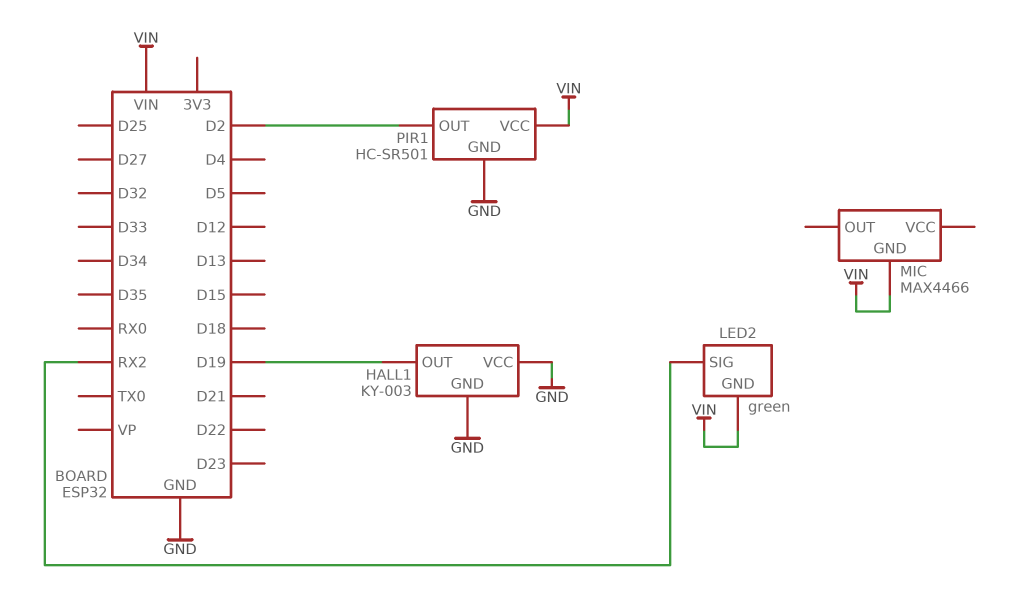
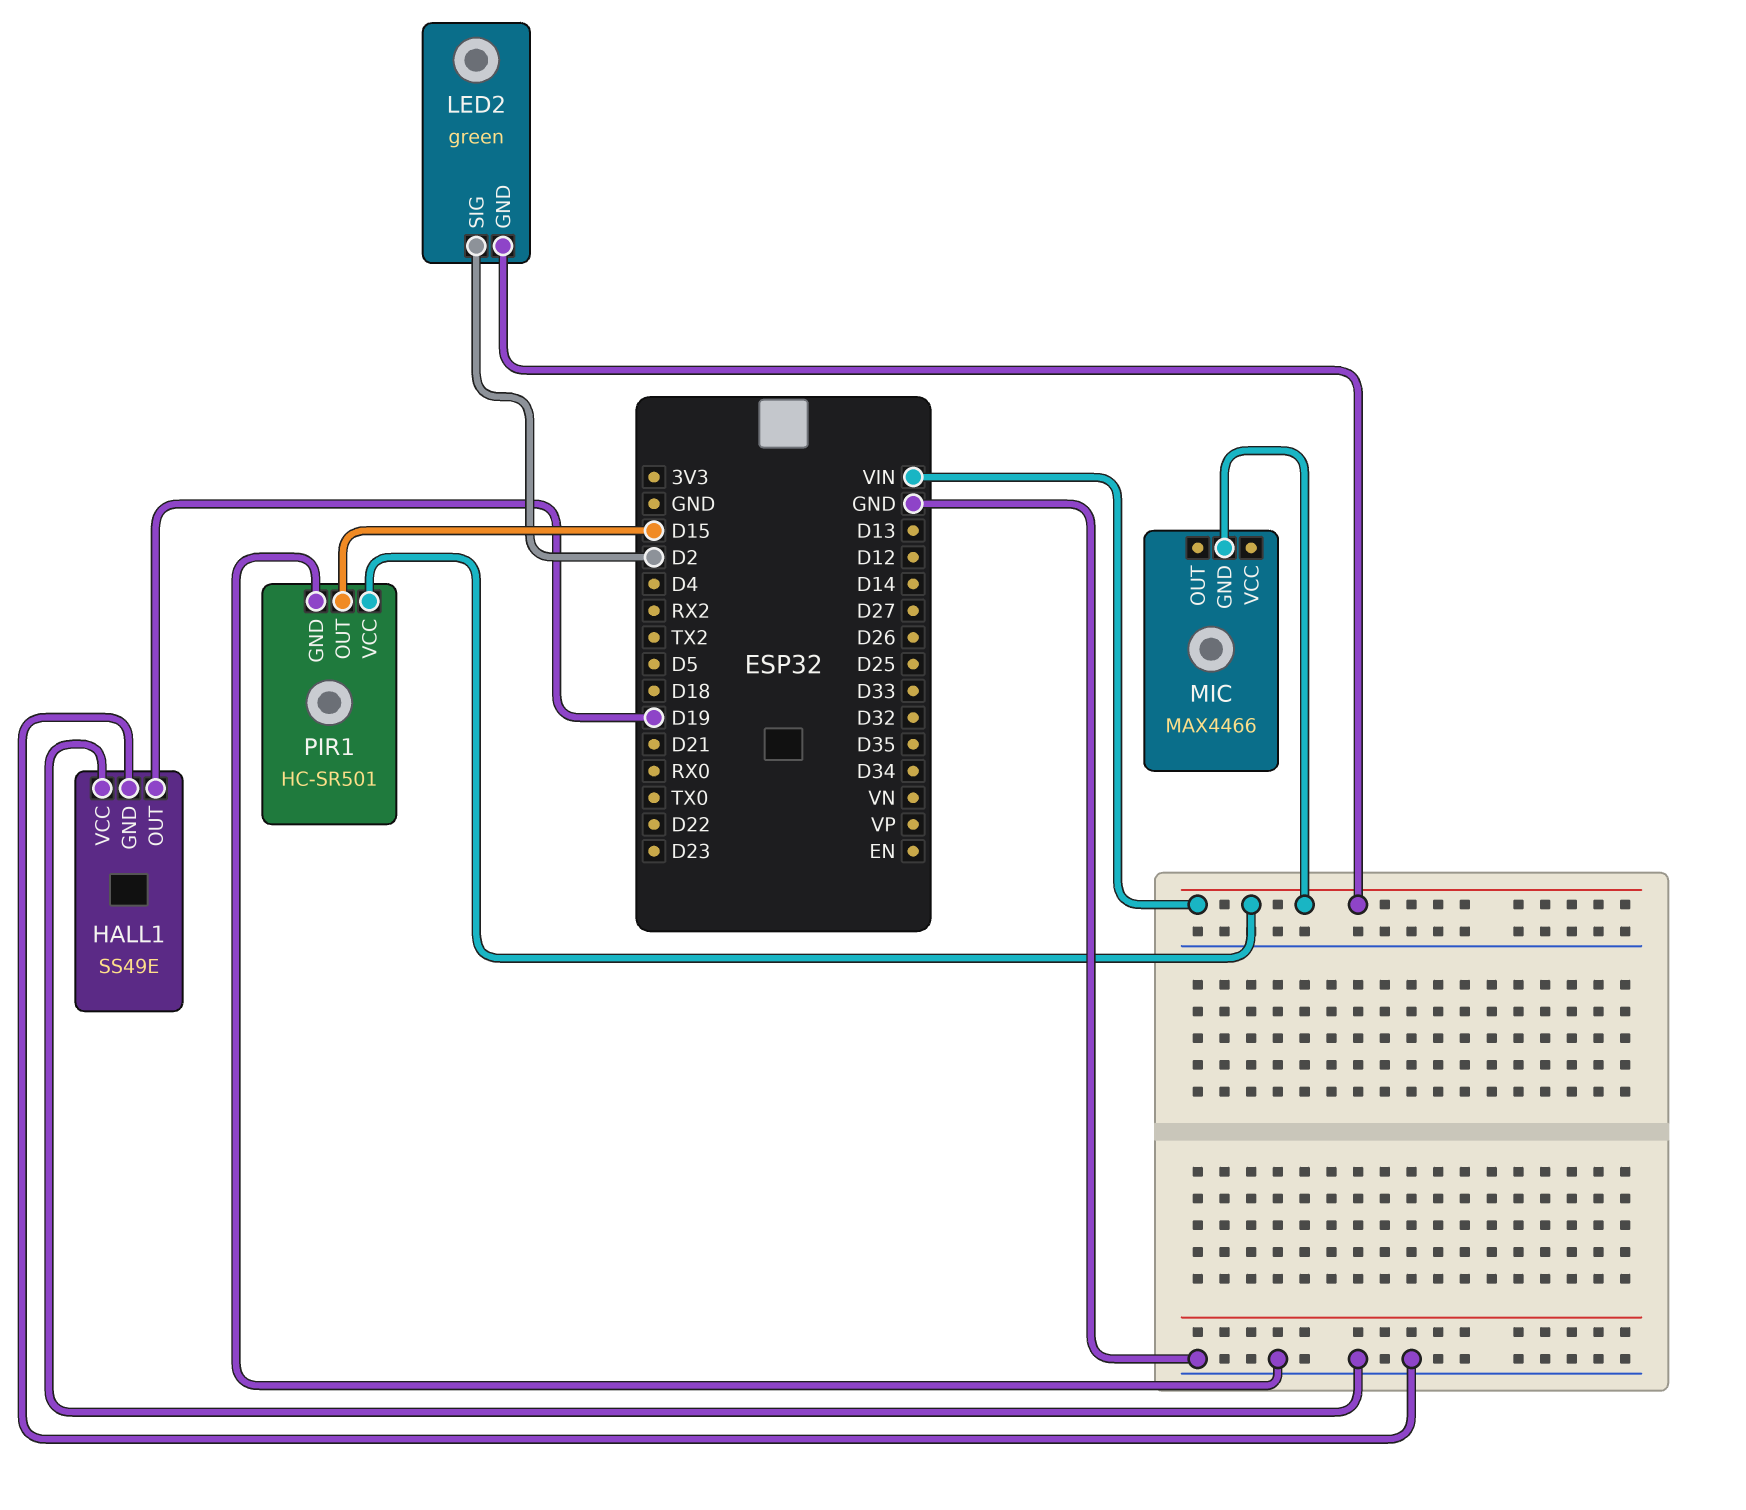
HALL1: KY-003 -> SS49E
LED2 pin SIG: RX2 -> D2
PIR1 pin OUT: D2 -> D15

